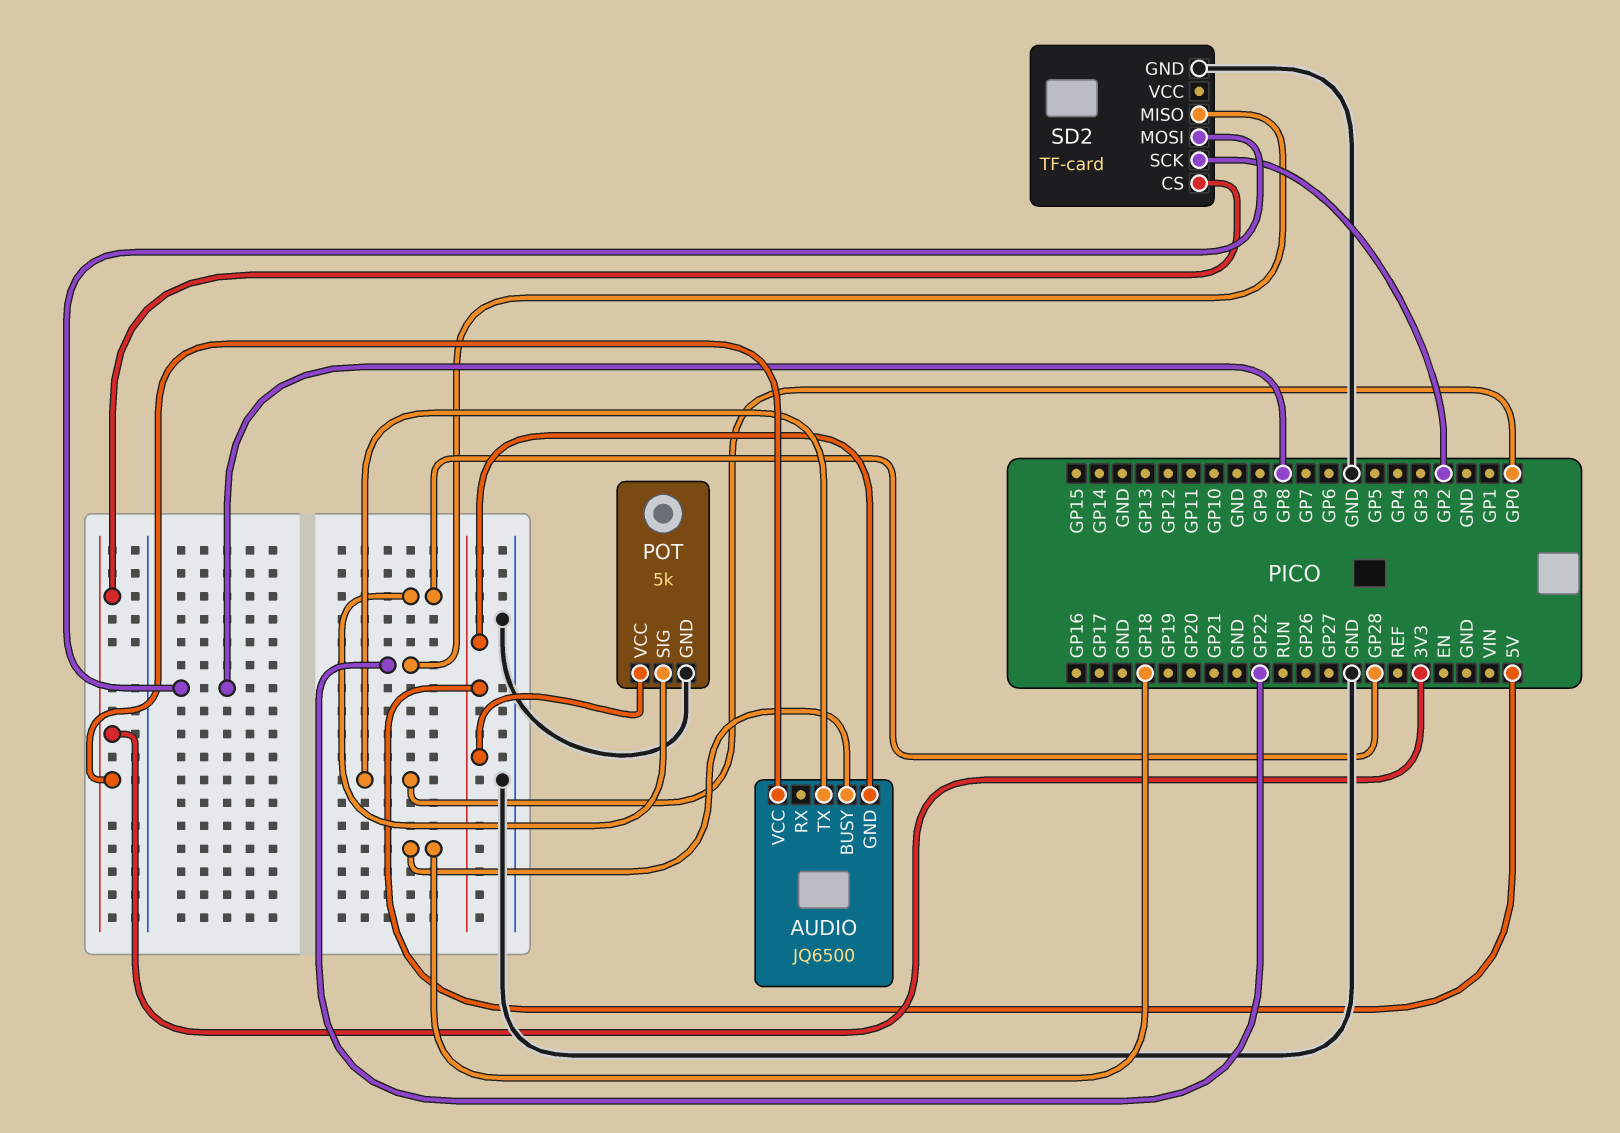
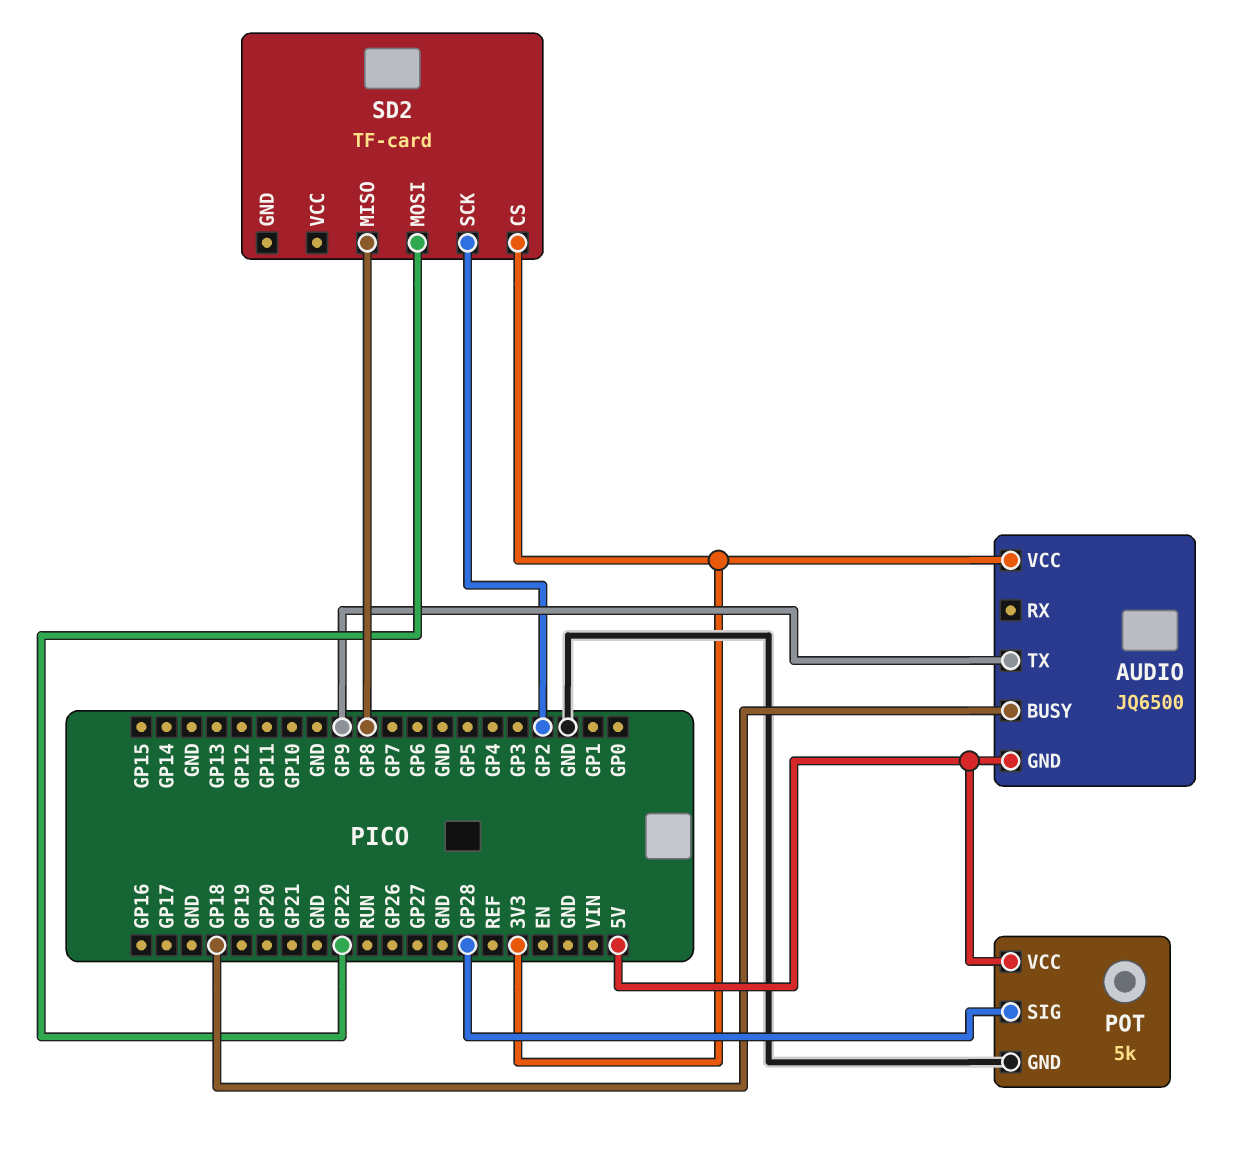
AUDIO pin TX: GP0 -> GP9
SD2 pin GND: GND -> none
SD2 pin MISO: GP22 -> GP8
SD2 pin MOSI: GP8 -> GP22

